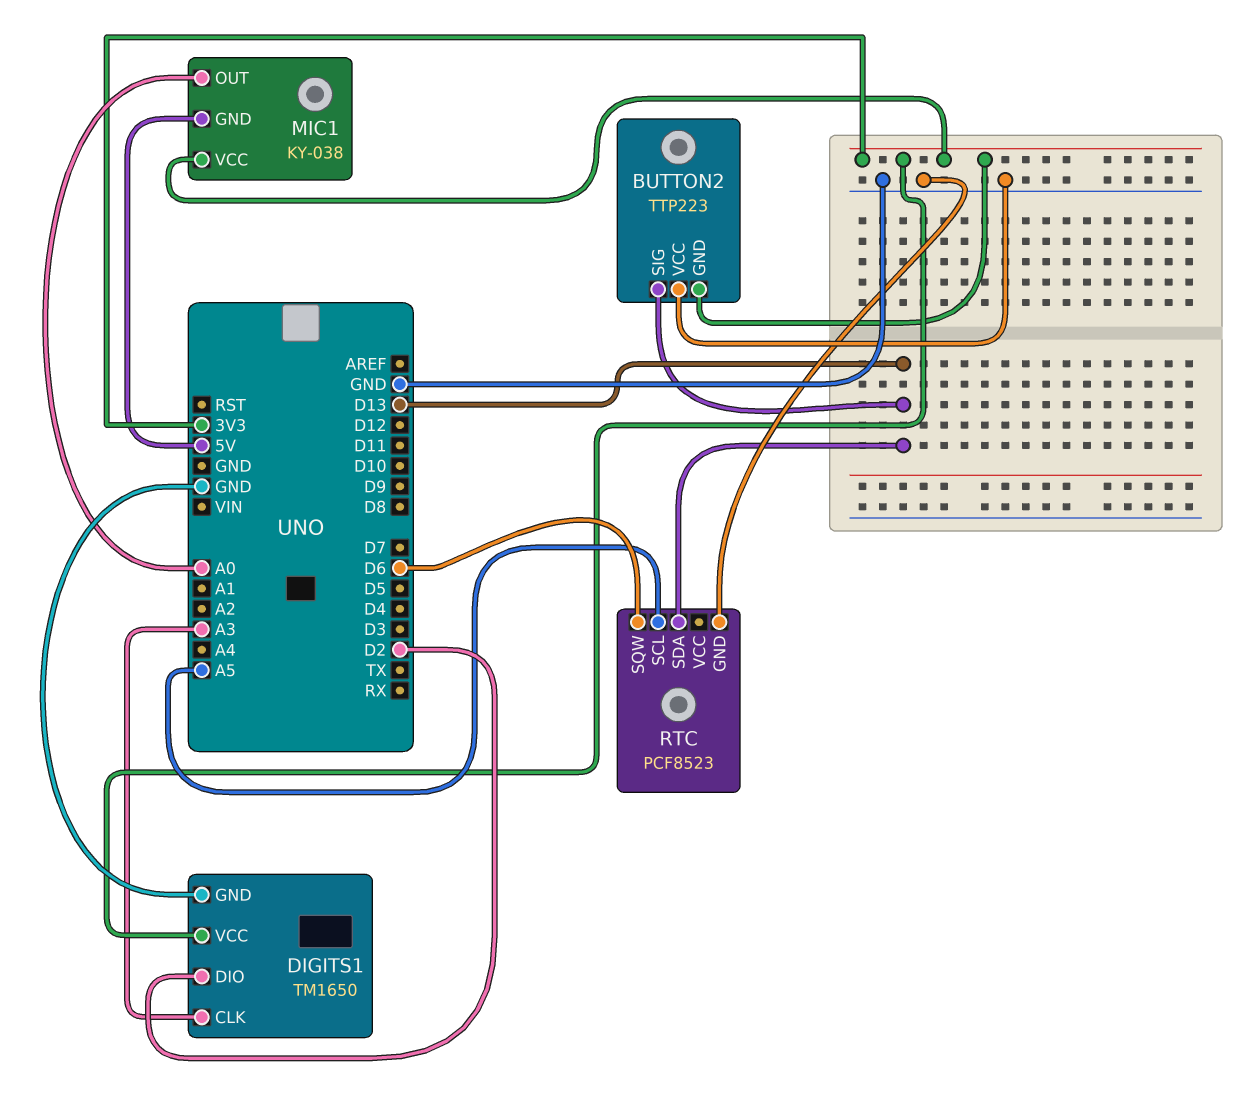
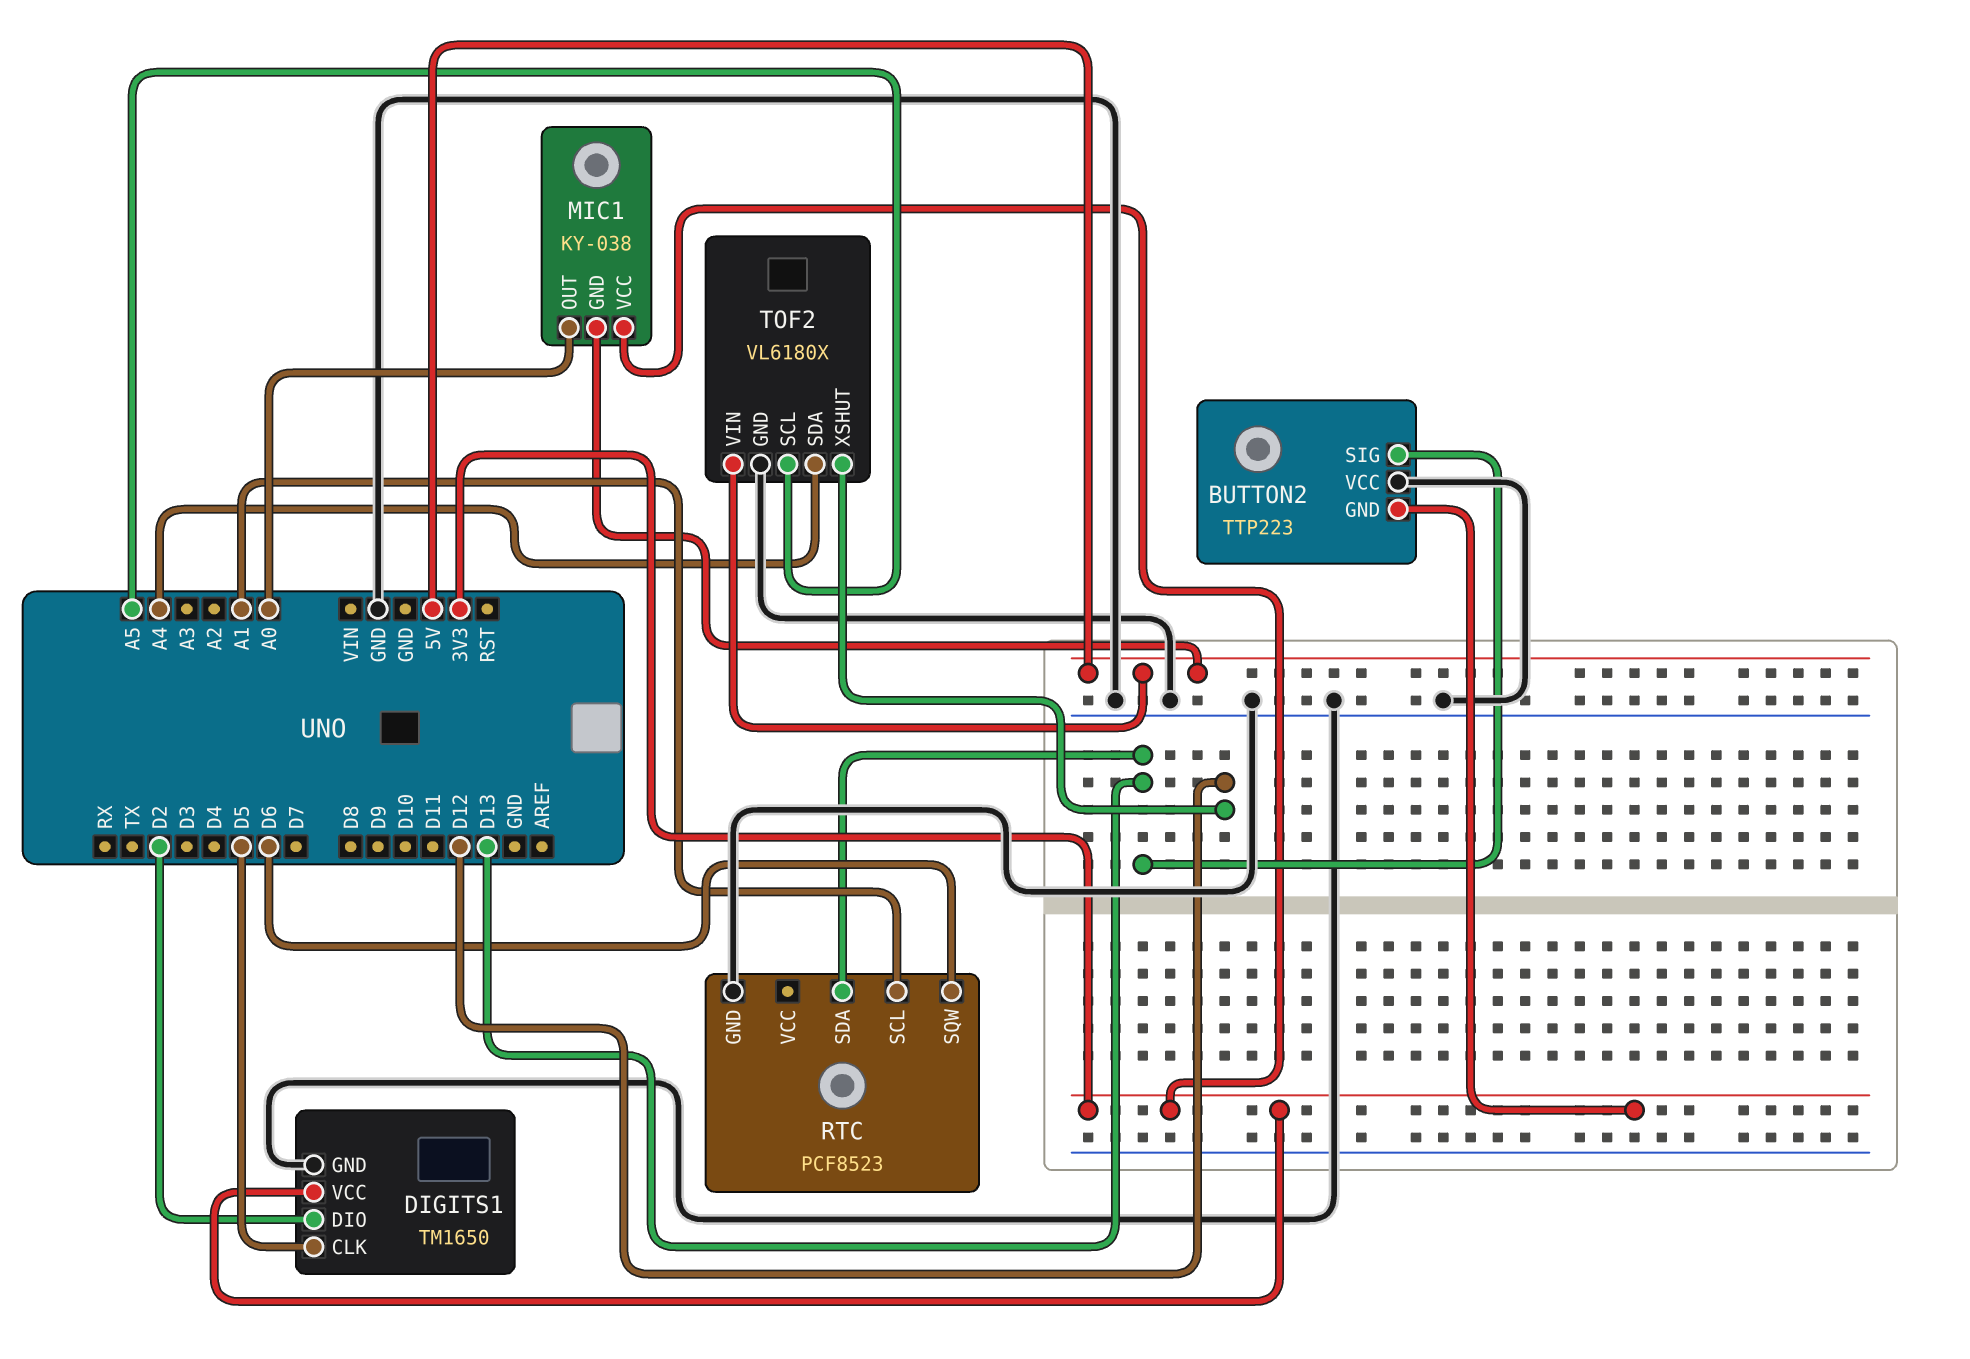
DIGITS1 pin CLK: A3 -> D5
RTC pin SCL: A5 -> A1
TOF2: none -> VL6180X
TOF2 pin GND: none -> GND
TOF2 pin SCL: none -> A5
TOF2 pin SDA: none -> A4
TOF2 pin VIN: none -> 5V
TOF2 pin XSHUT: none -> D12

